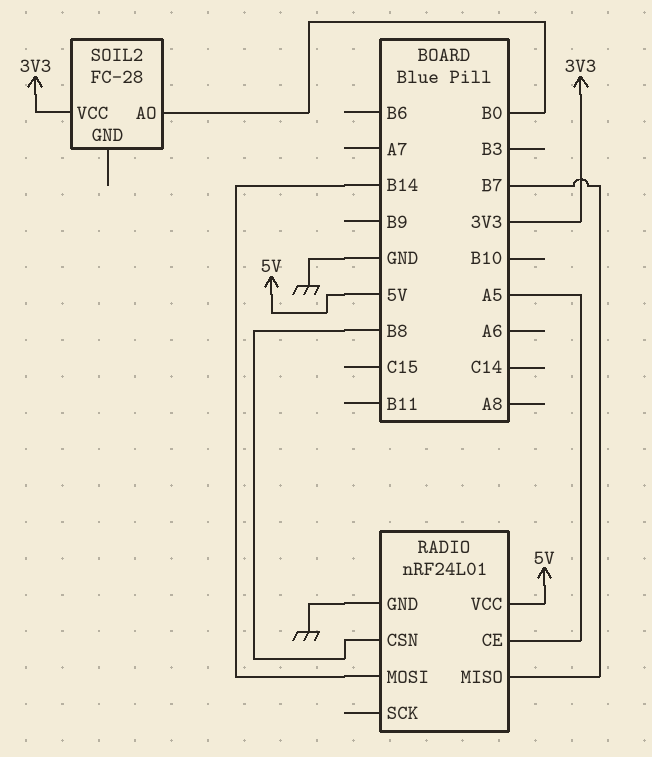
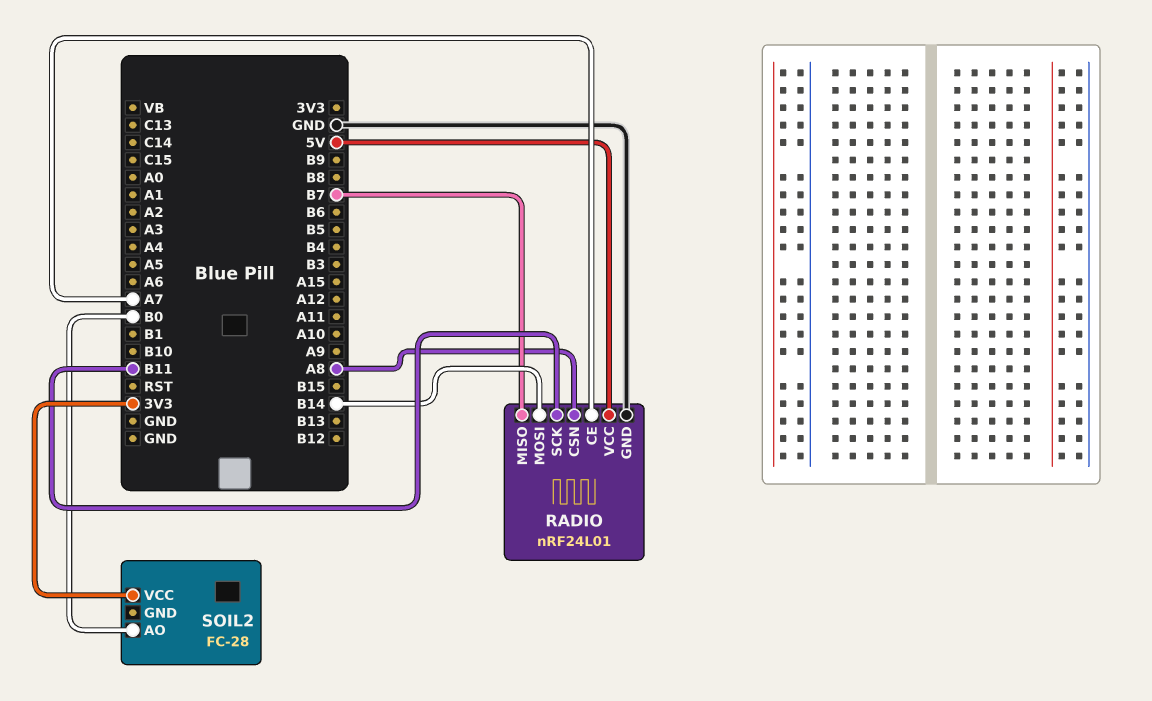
RADIO pin CE: A5 -> A7
RADIO pin CSN: B8 -> A8
RADIO pin SCK: none -> B11

